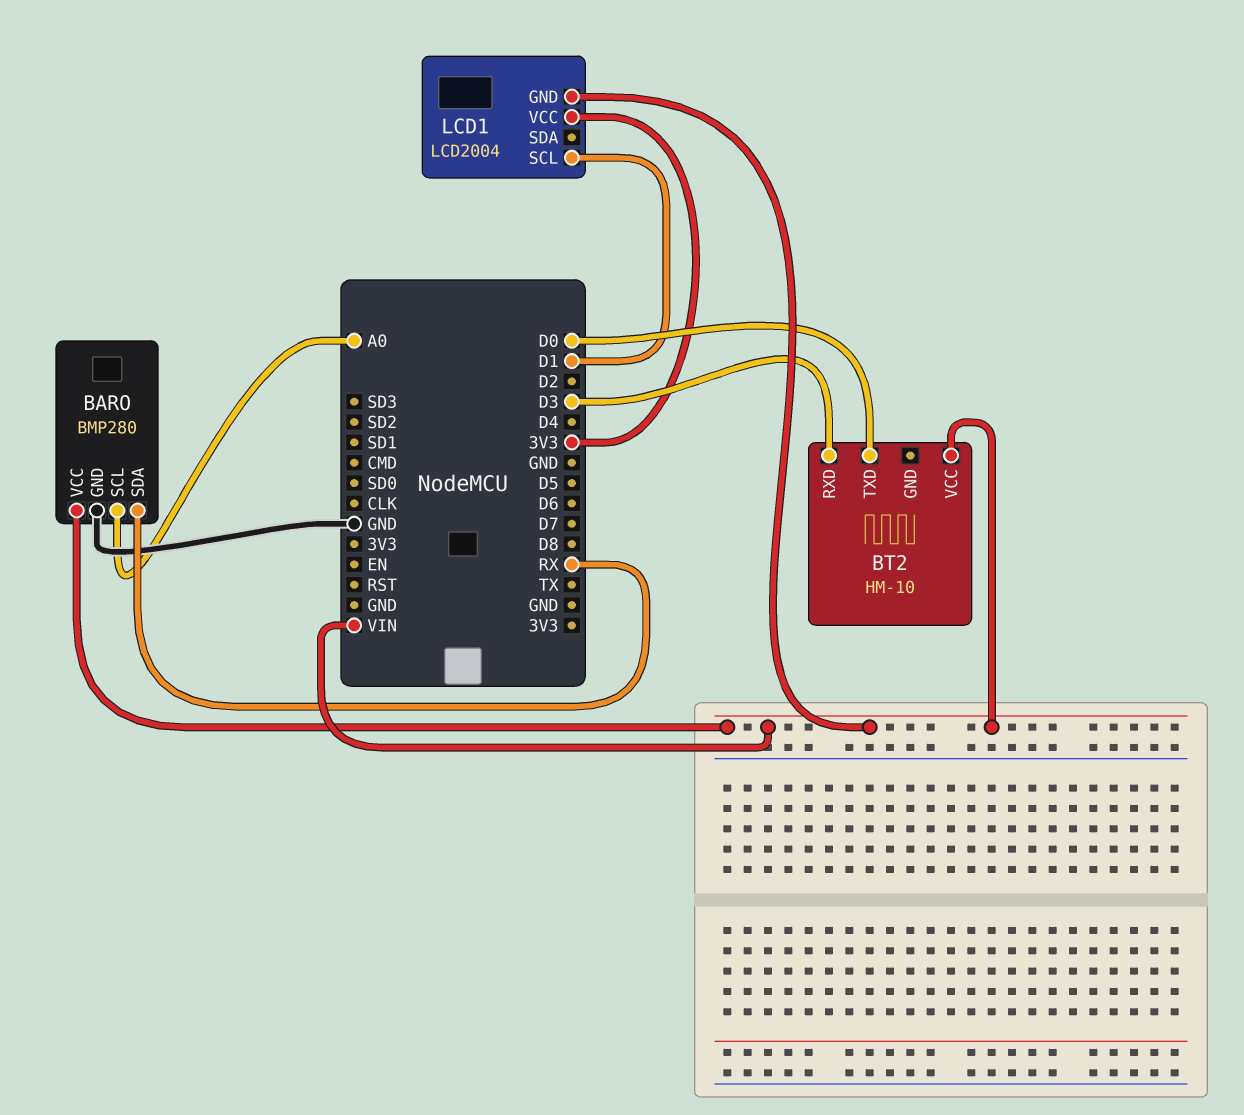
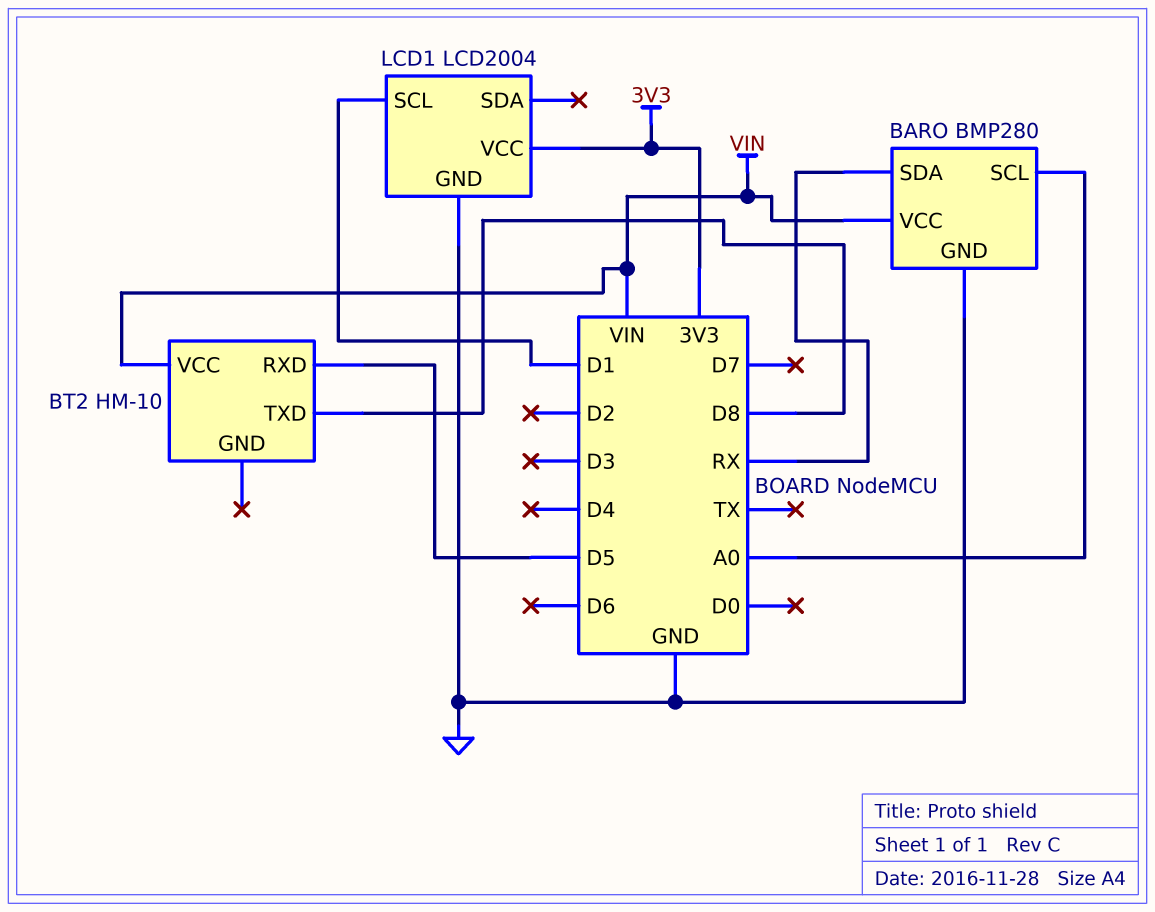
BT2 pin RXD: D3 -> D5
BT2 pin TXD: D0 -> D8
LCD1 pin GND: VIN -> GND

